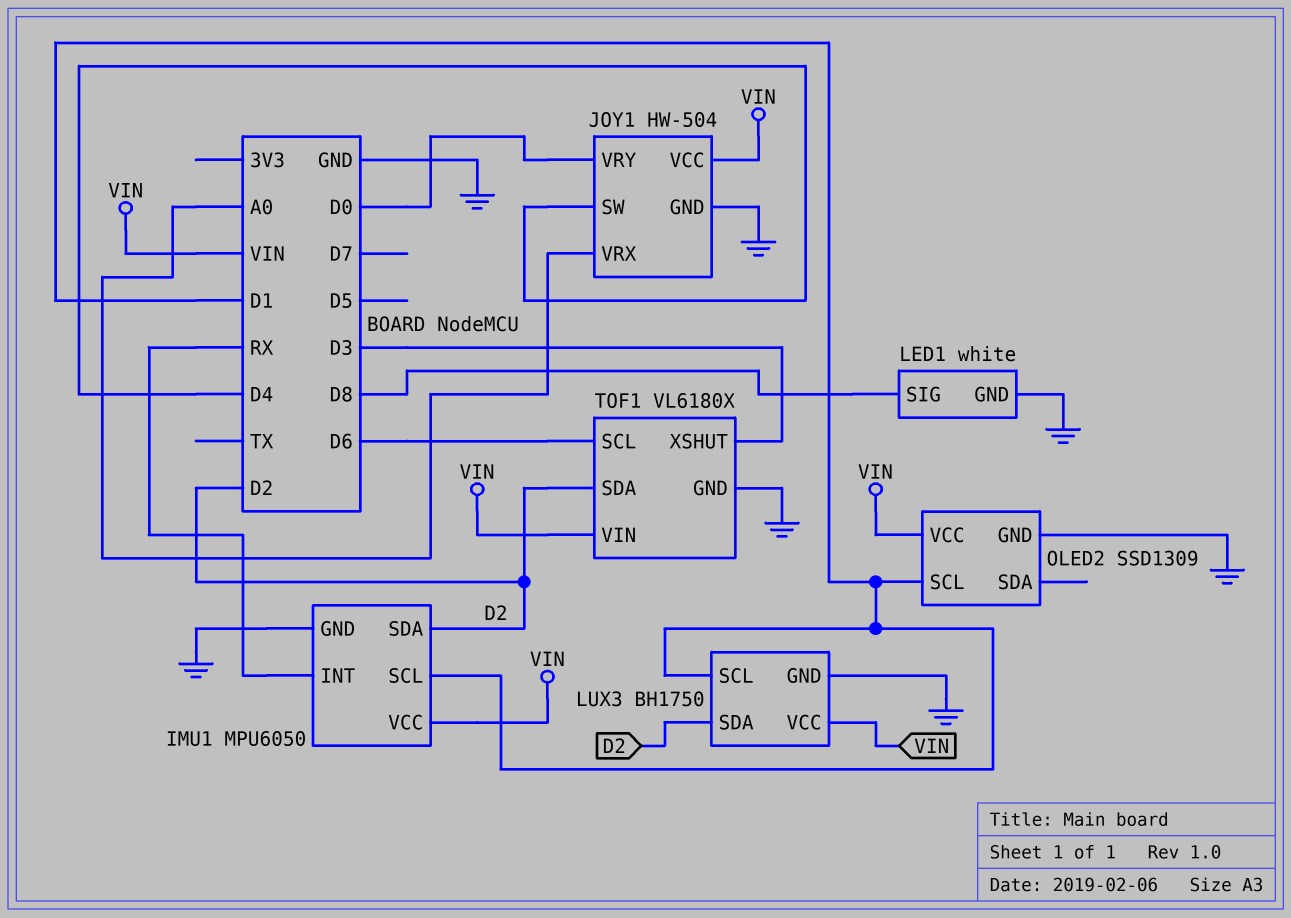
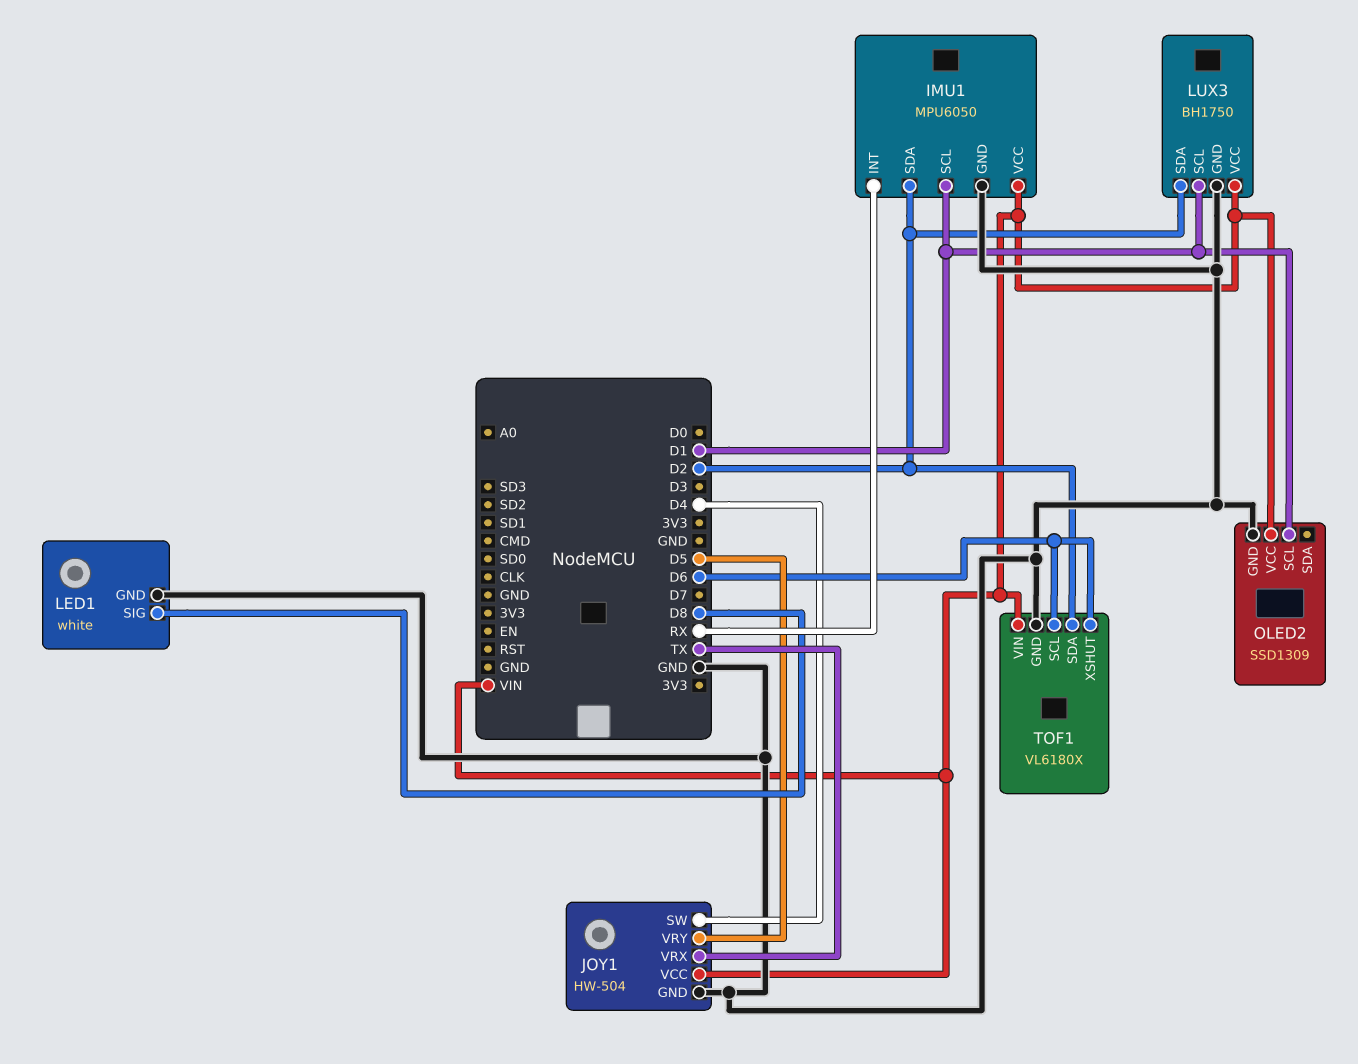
JOY1 pin VRX: A0 -> TX
JOY1 pin VRY: D0 -> D5
TOF1 pin XSHUT: D3 -> D6

